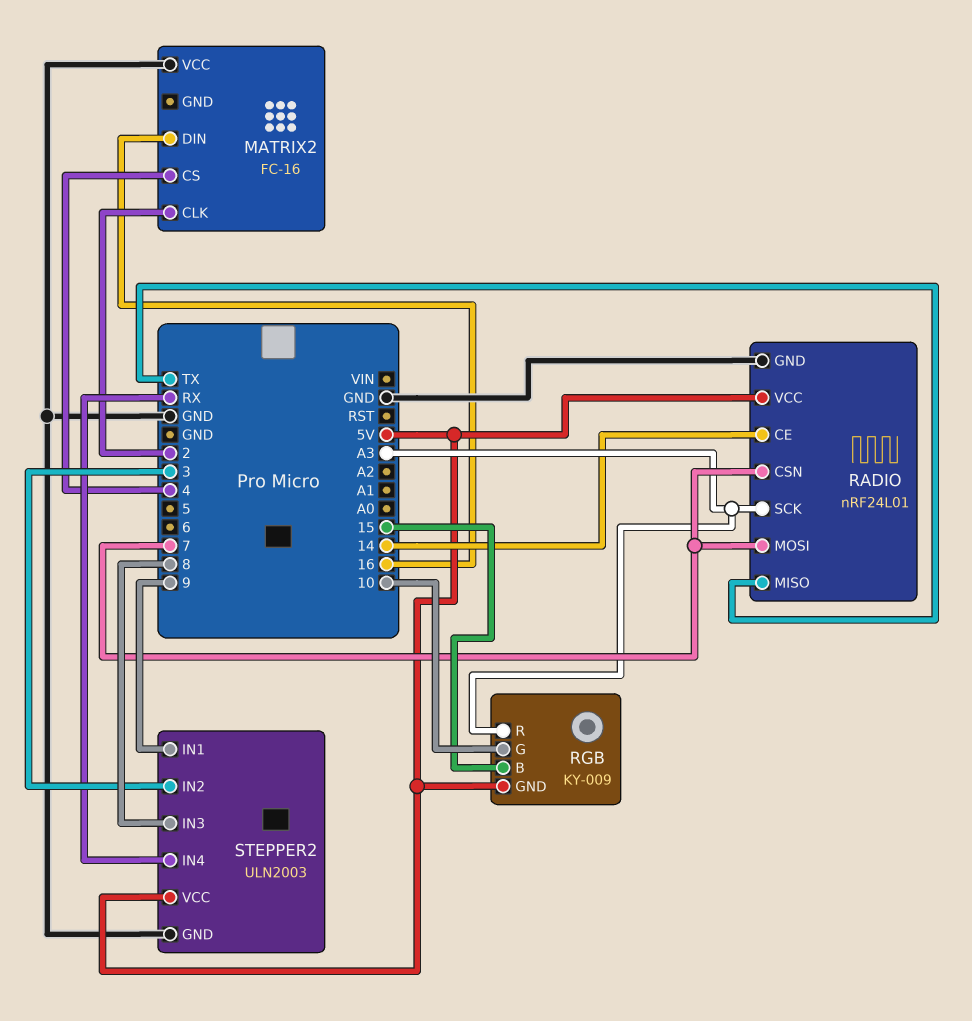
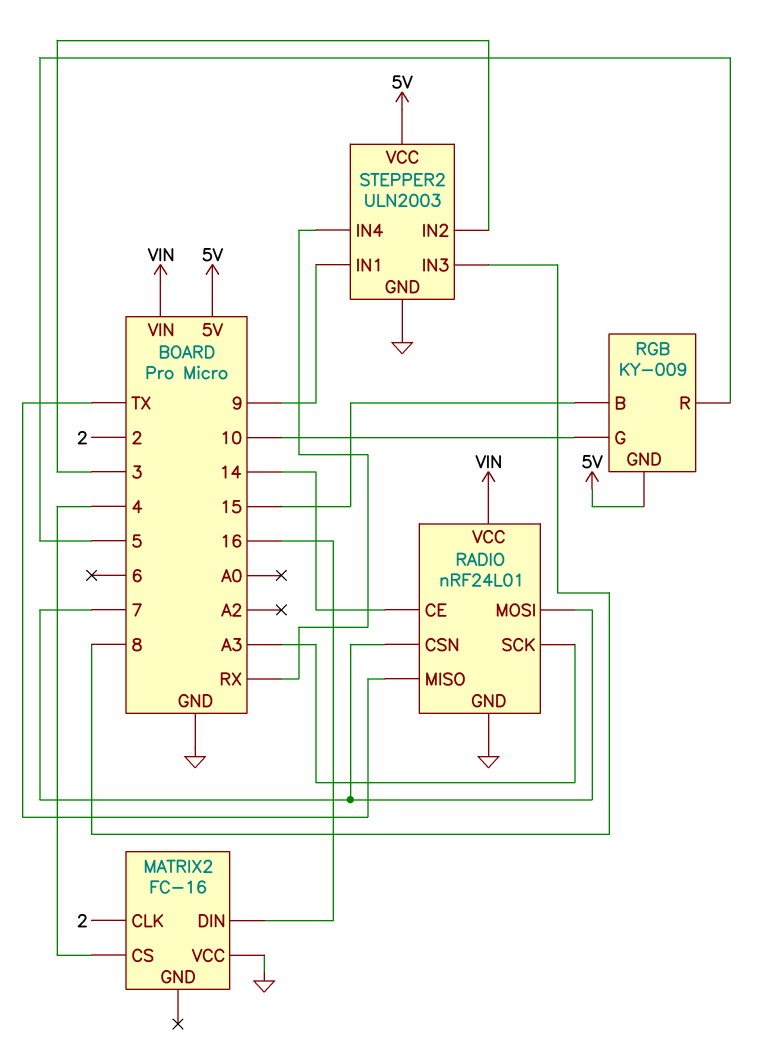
RADIO pin VCC: 5V -> VIN
RGB pin R: A3 -> 5

